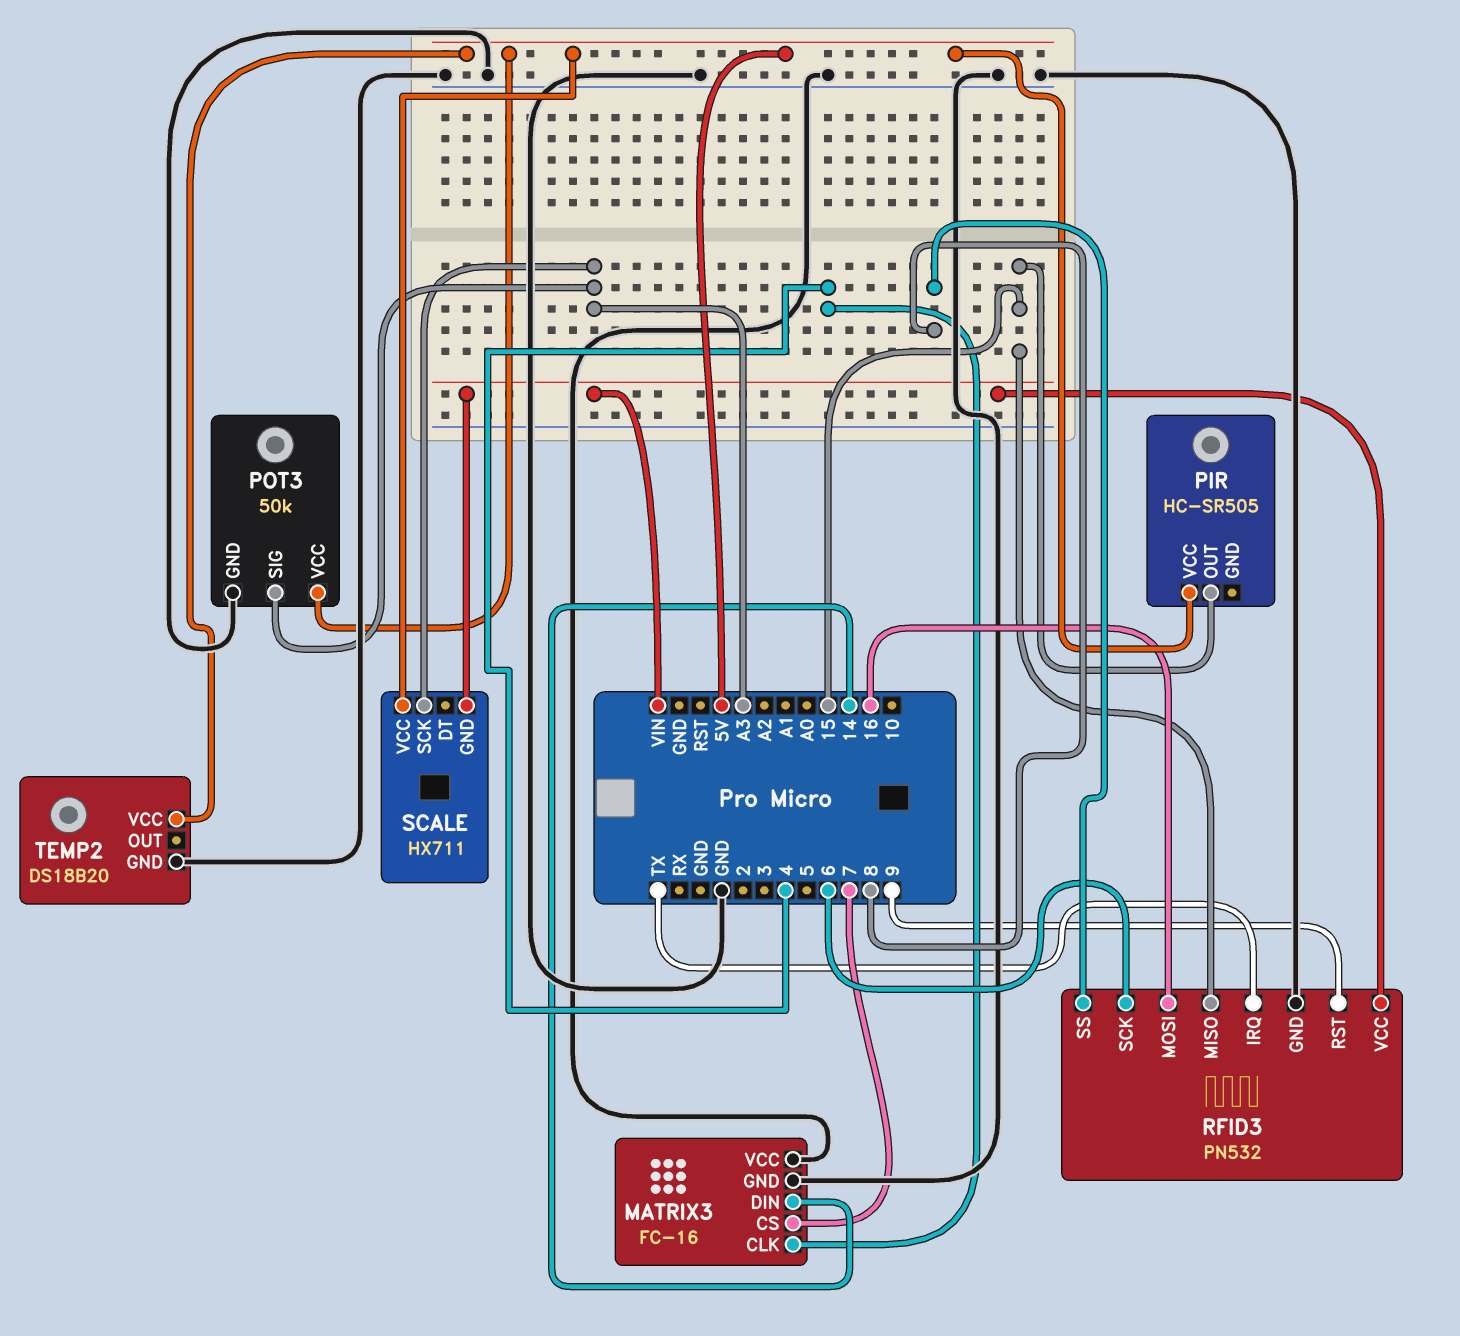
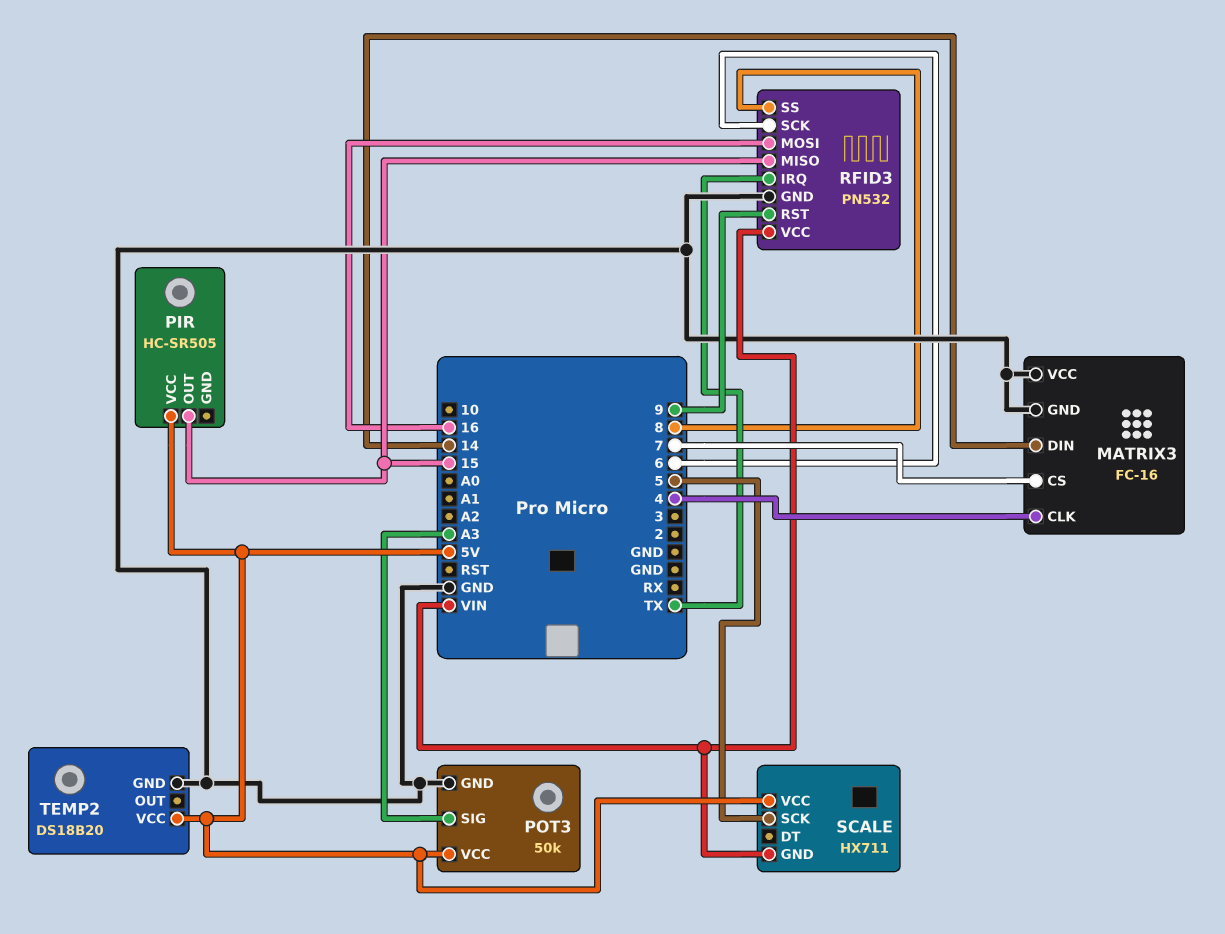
SCALE pin SCK: A3 -> 5

